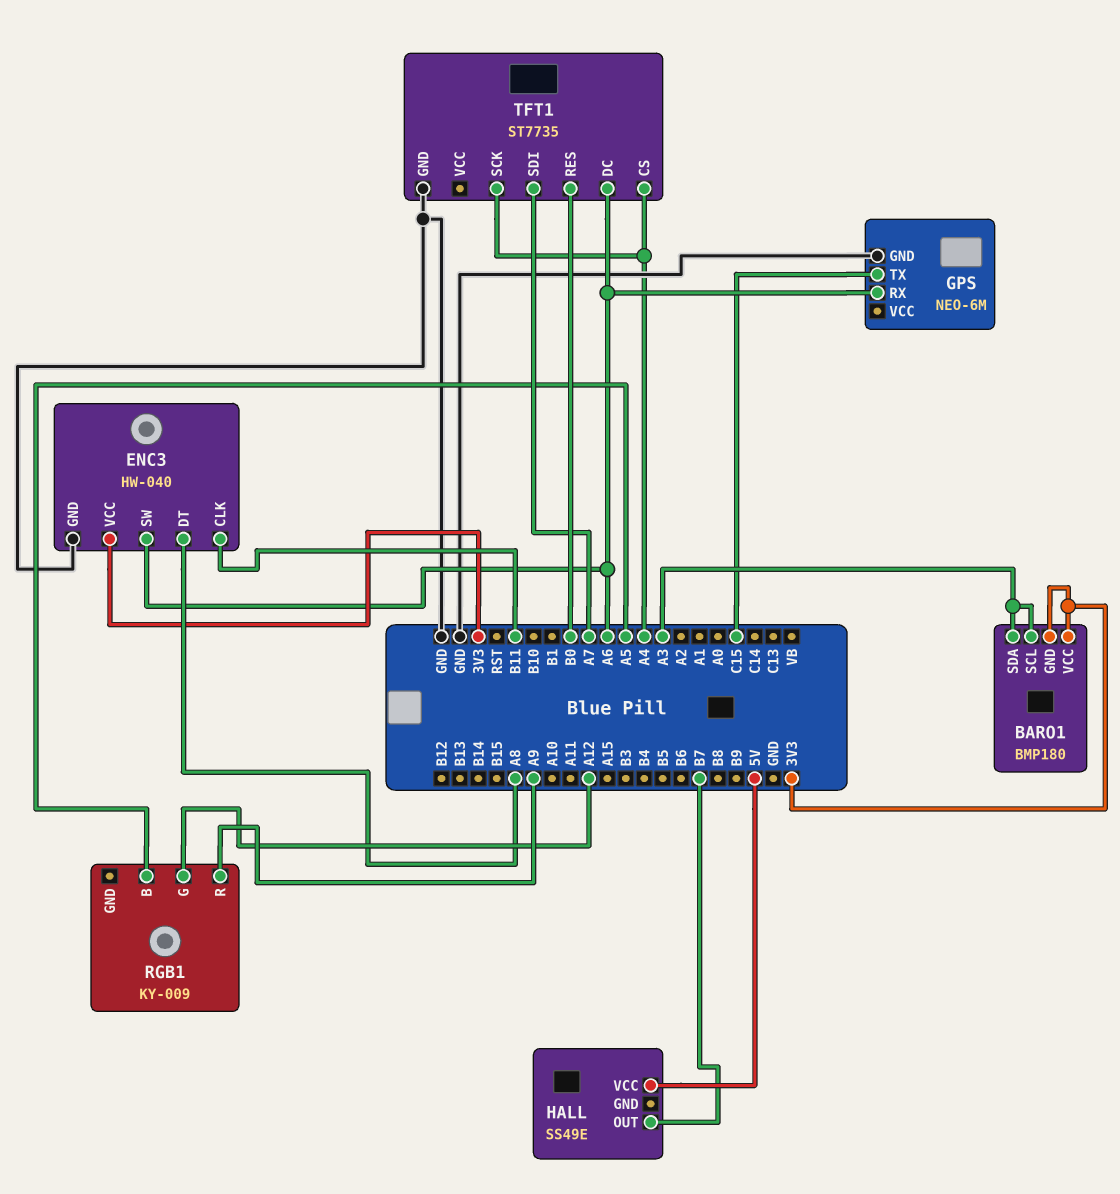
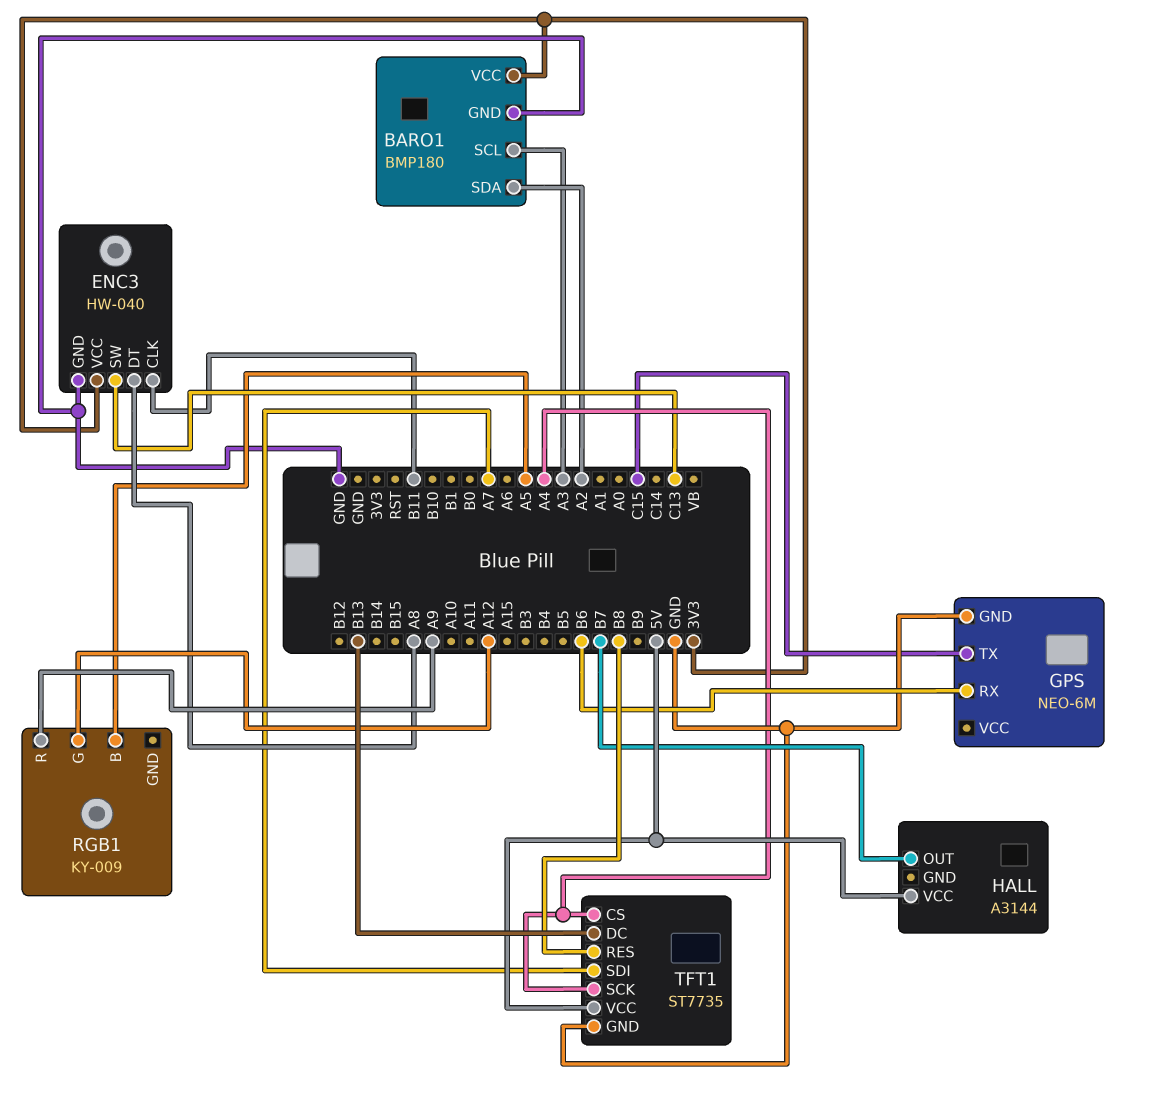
BARO1 pin GND: 3V3 -> GND
BARO1 pin SDA: A3 -> A2
ENC3 pin SW: A6 -> C13
GPS pin RX: A6 -> B6
HALL: SS49E -> A3144
TFT1 pin DC: A6 -> B13
TFT1 pin RES: B0 -> B8
TFT1 pin VCC: none -> 5V

